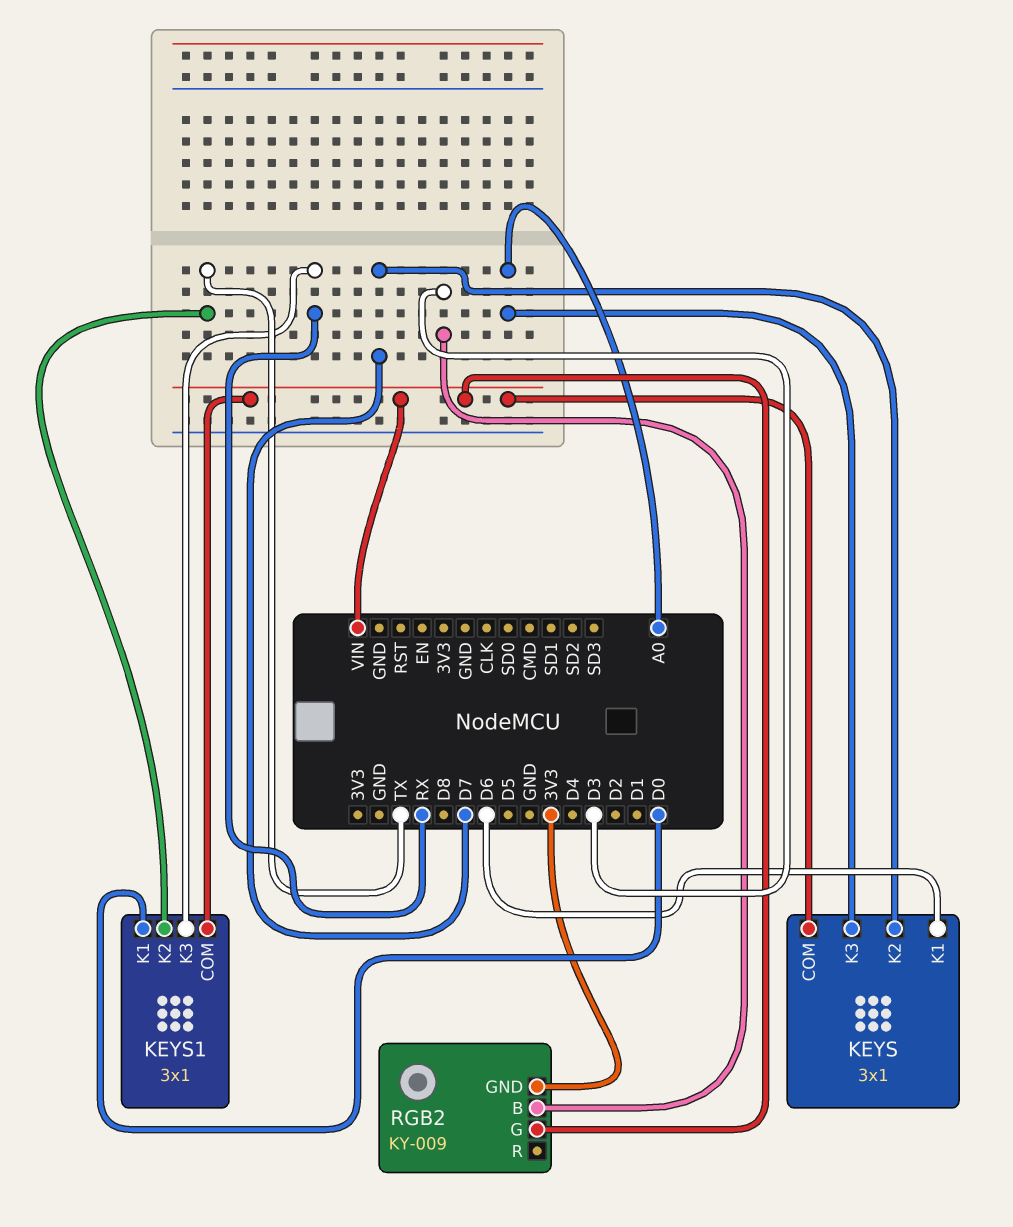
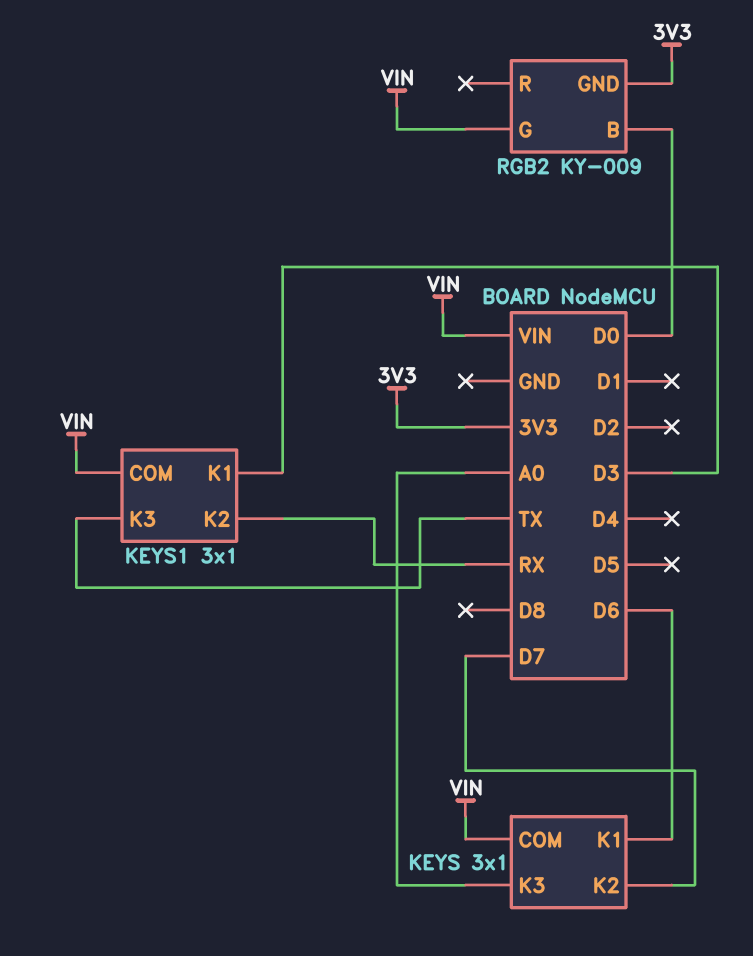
KEYS1 pin K1: D0 -> D3
KEYS1 pin K2: TX -> RX
KEYS1 pin K3: RX -> TX
RGB2 pin B: D3 -> D0

